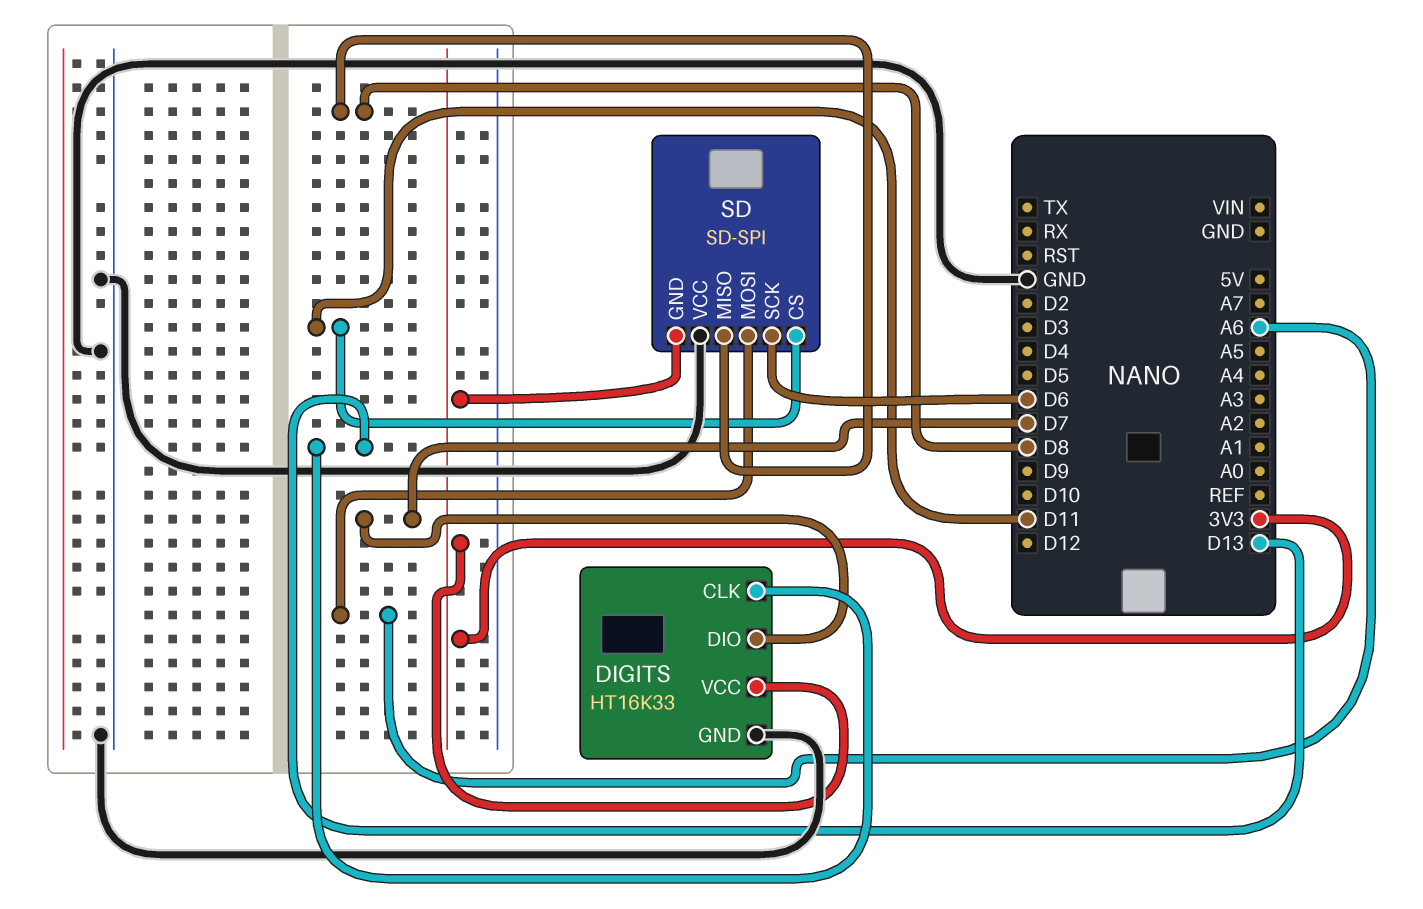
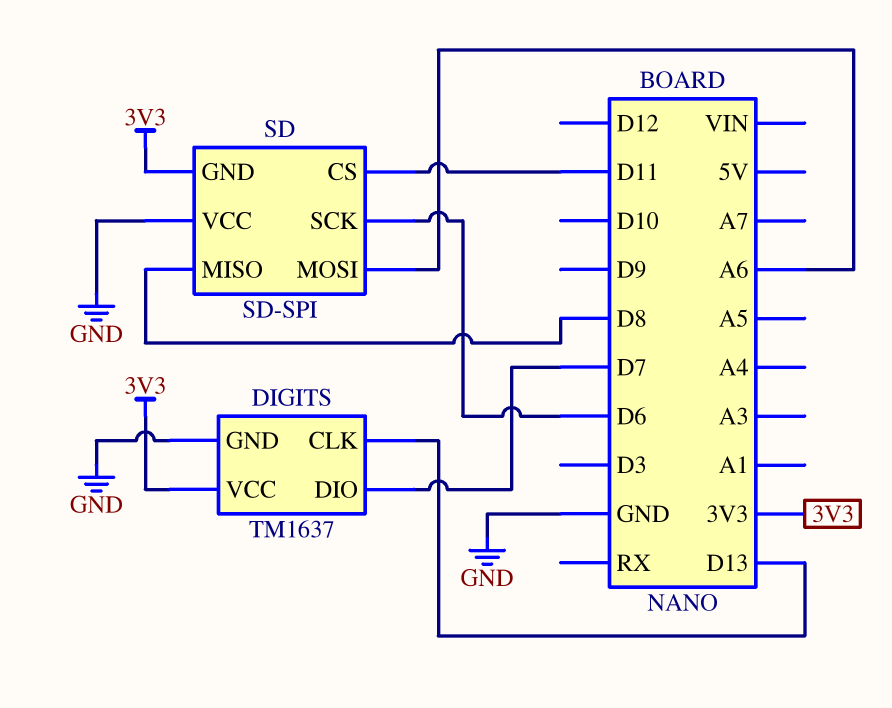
DIGITS: HT16K33 -> TM1637

